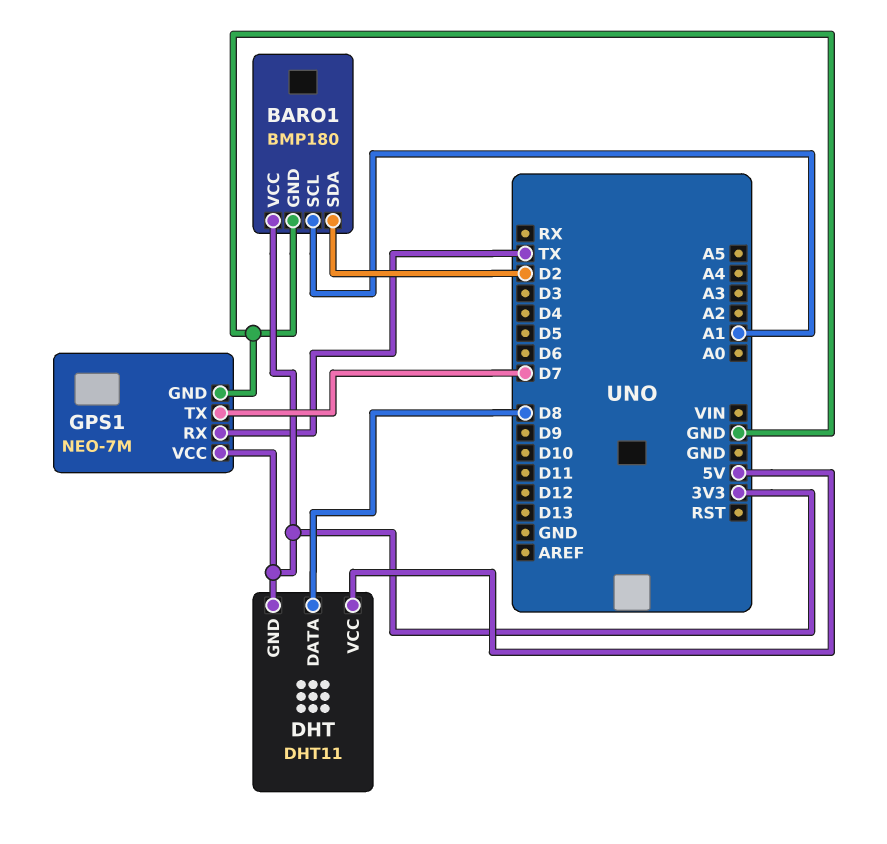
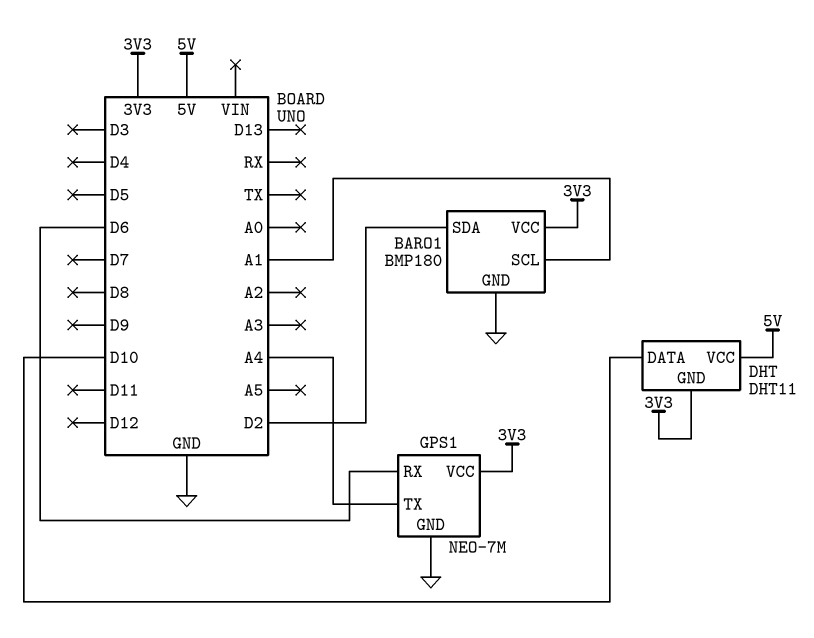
DHT pin DATA: D8 -> D10
GPS1 pin RX: TX -> D6
GPS1 pin TX: D7 -> A4

